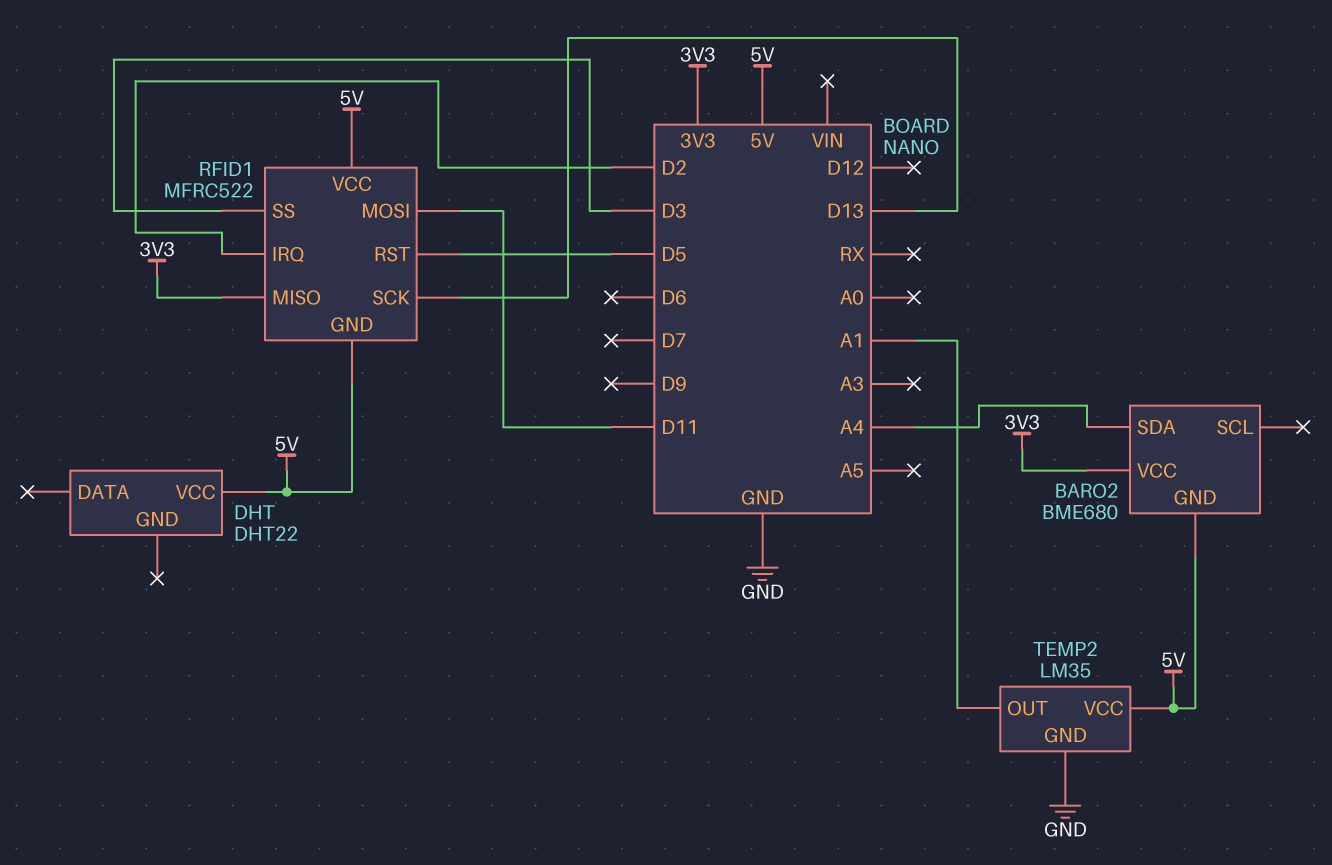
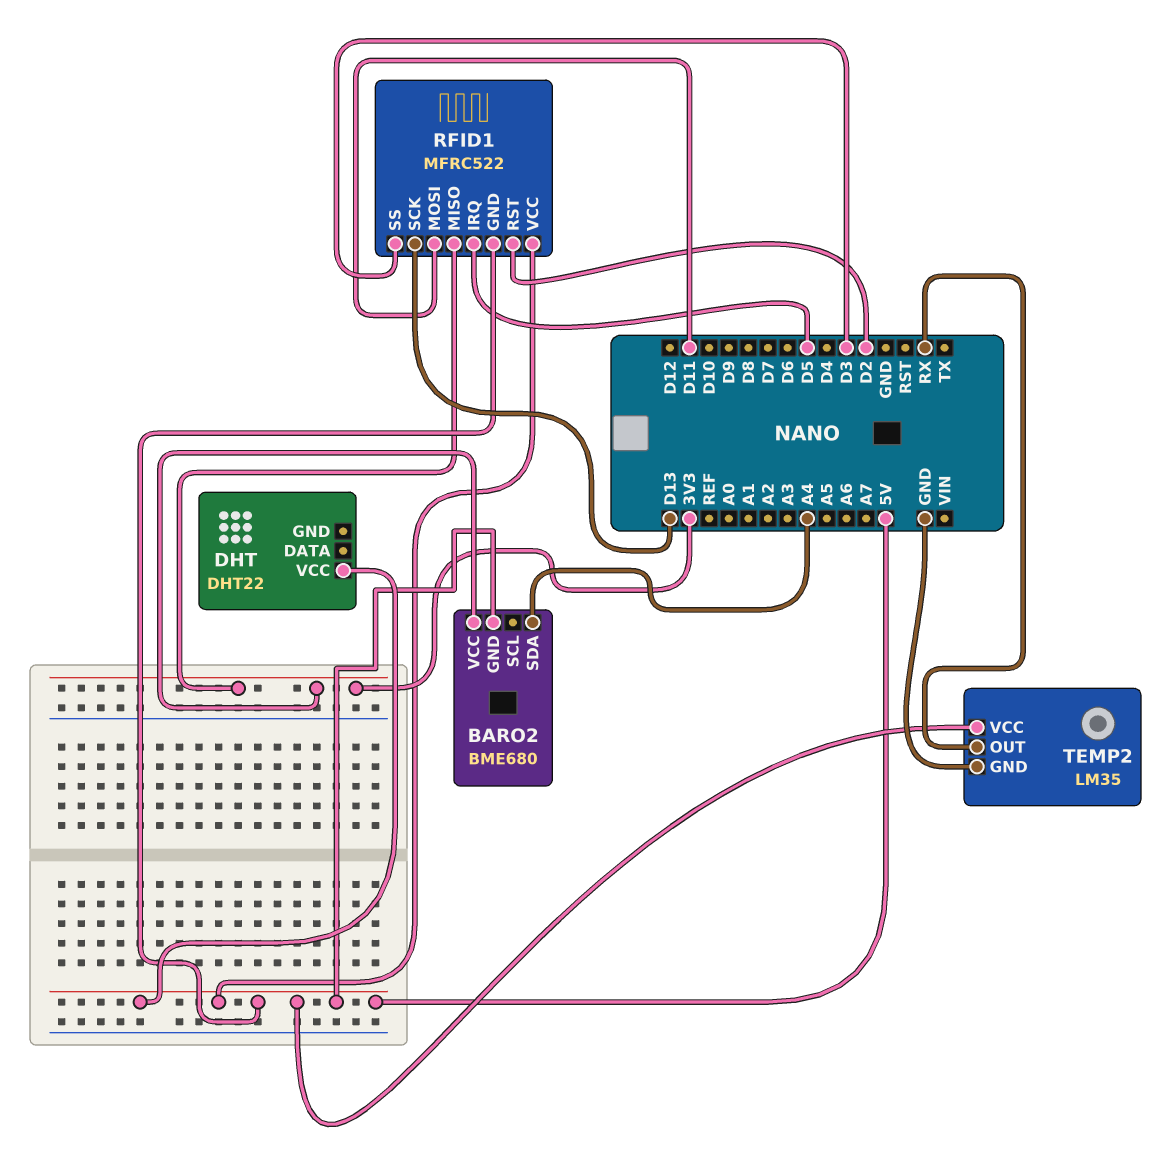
RFID1 pin IRQ: D2 -> D5
RFID1 pin RST: D5 -> D2
TEMP2 pin OUT: A1 -> RX

